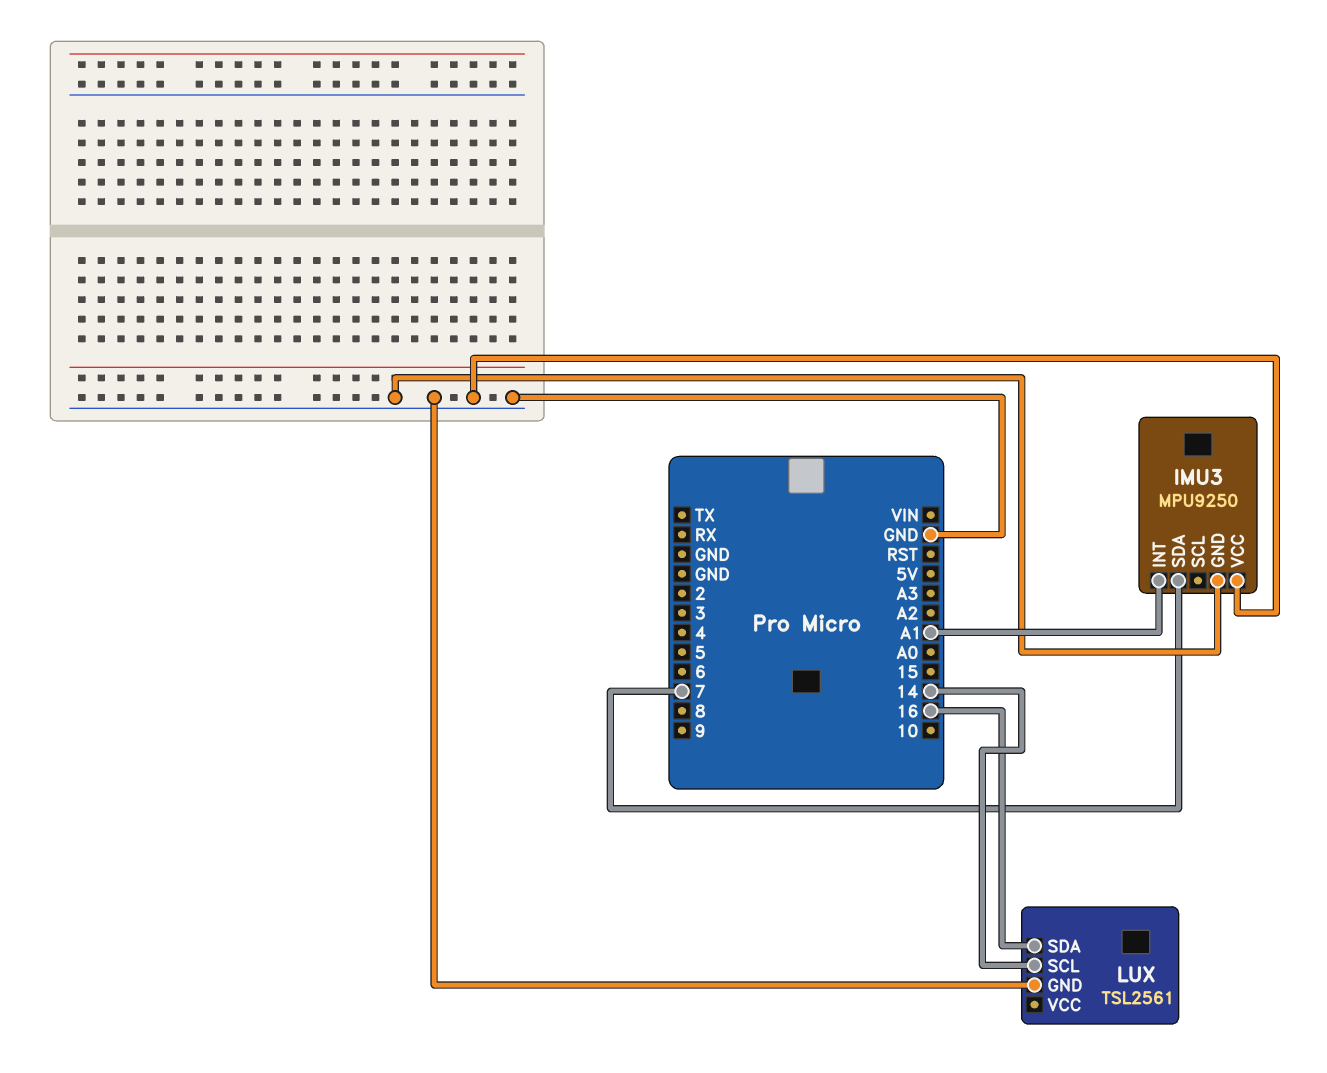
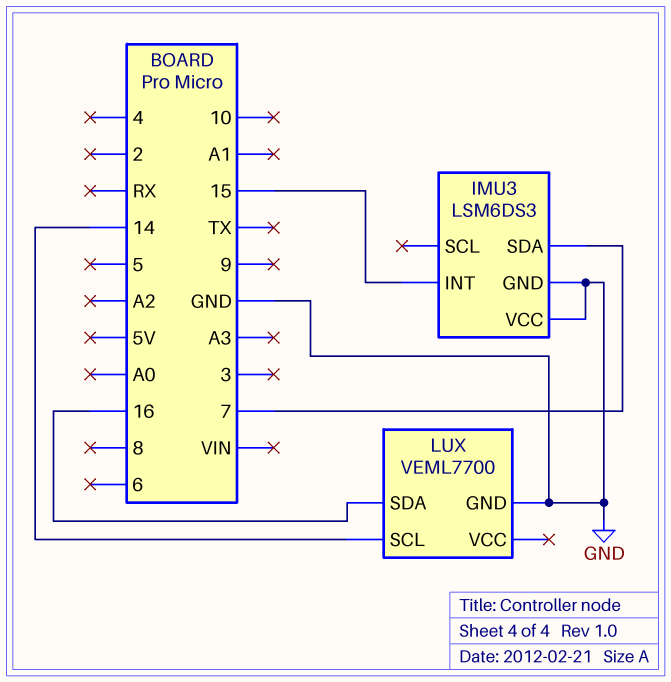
IMU3: MPU9250 -> LSM6DS3
IMU3 pin INT: A1 -> 15
LUX: TSL2561 -> VEML7700

